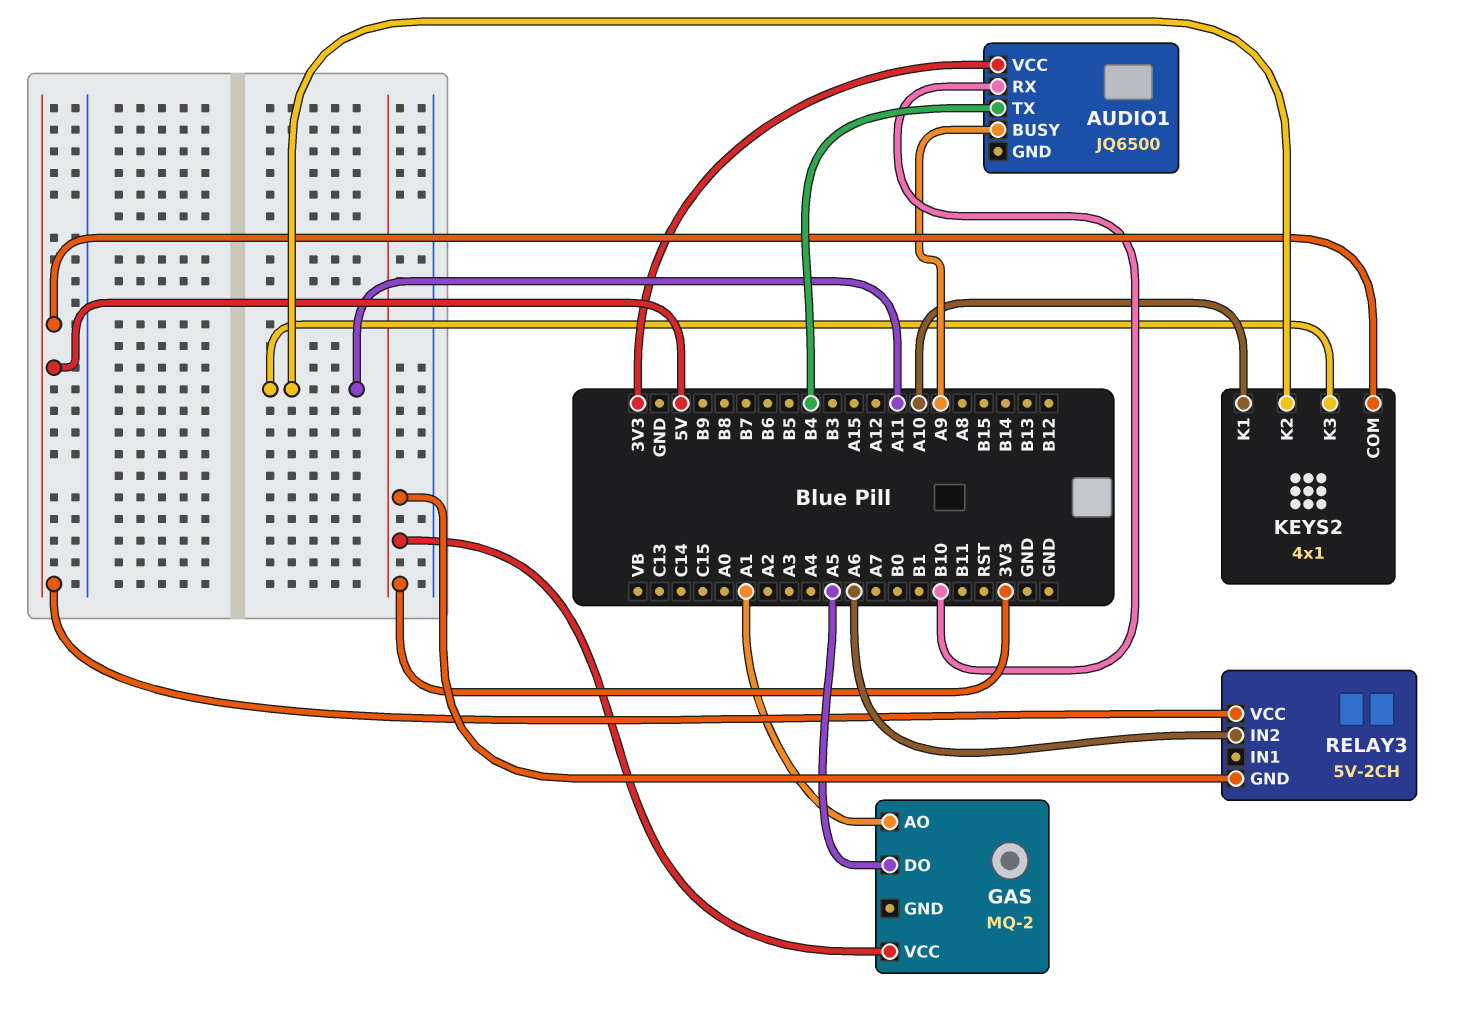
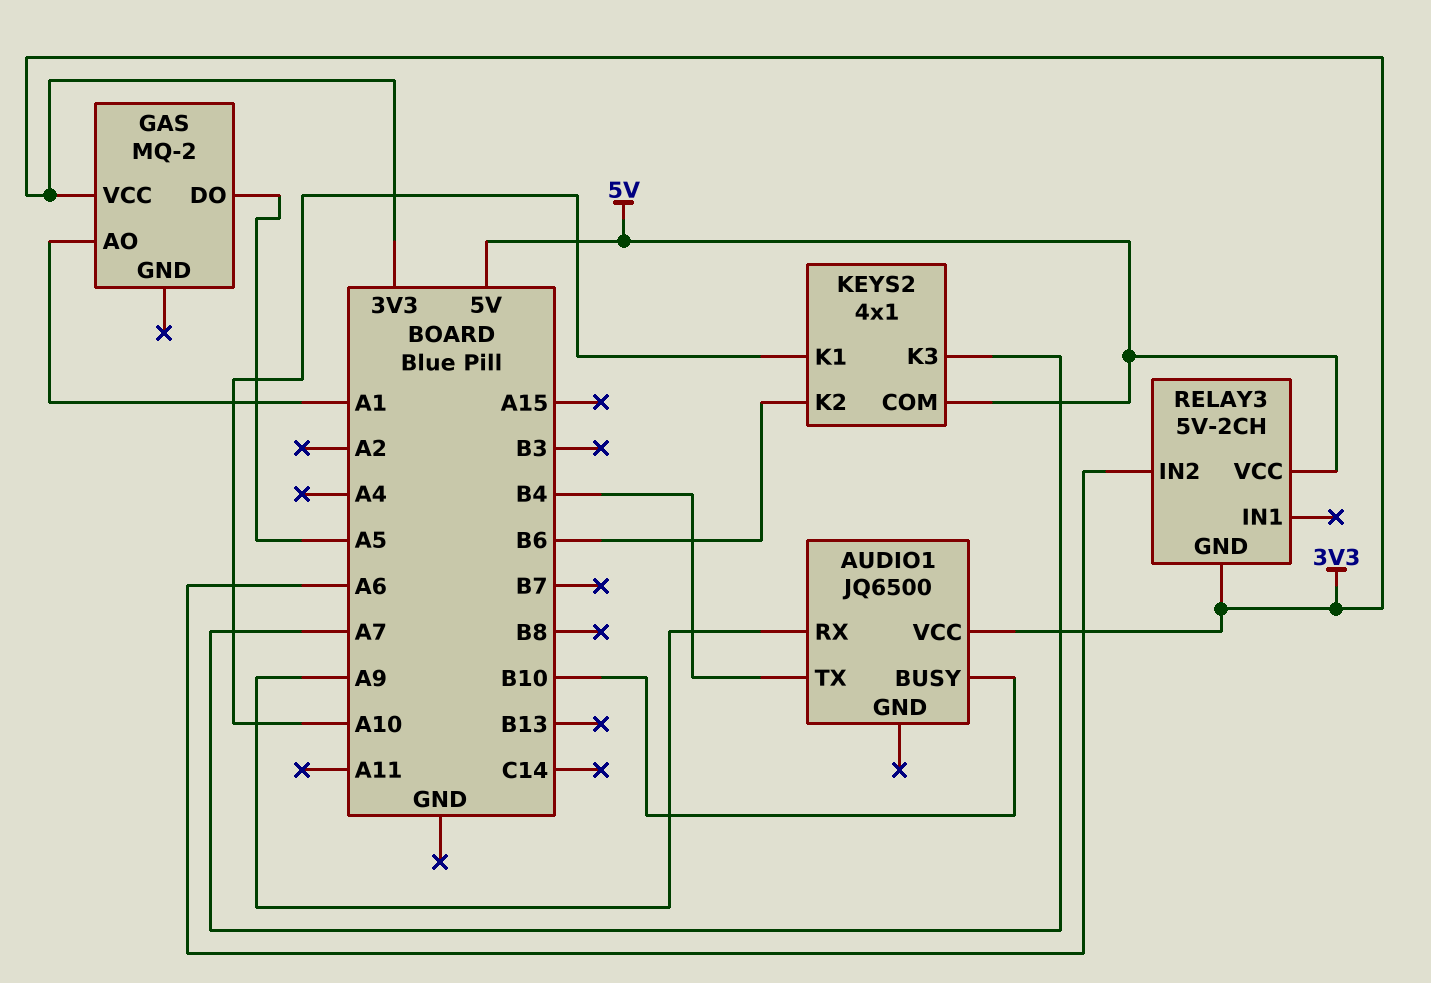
AUDIO1 pin BUSY: A9 -> B10
AUDIO1 pin RX: B10 -> A9
KEYS2 pin K2: A11 -> B6
KEYS2 pin K3: A11 -> A7

